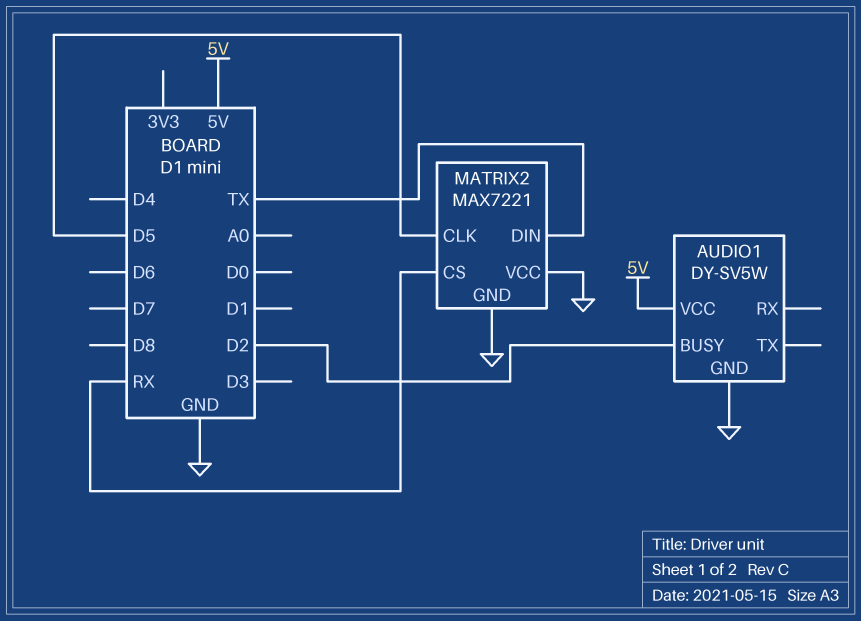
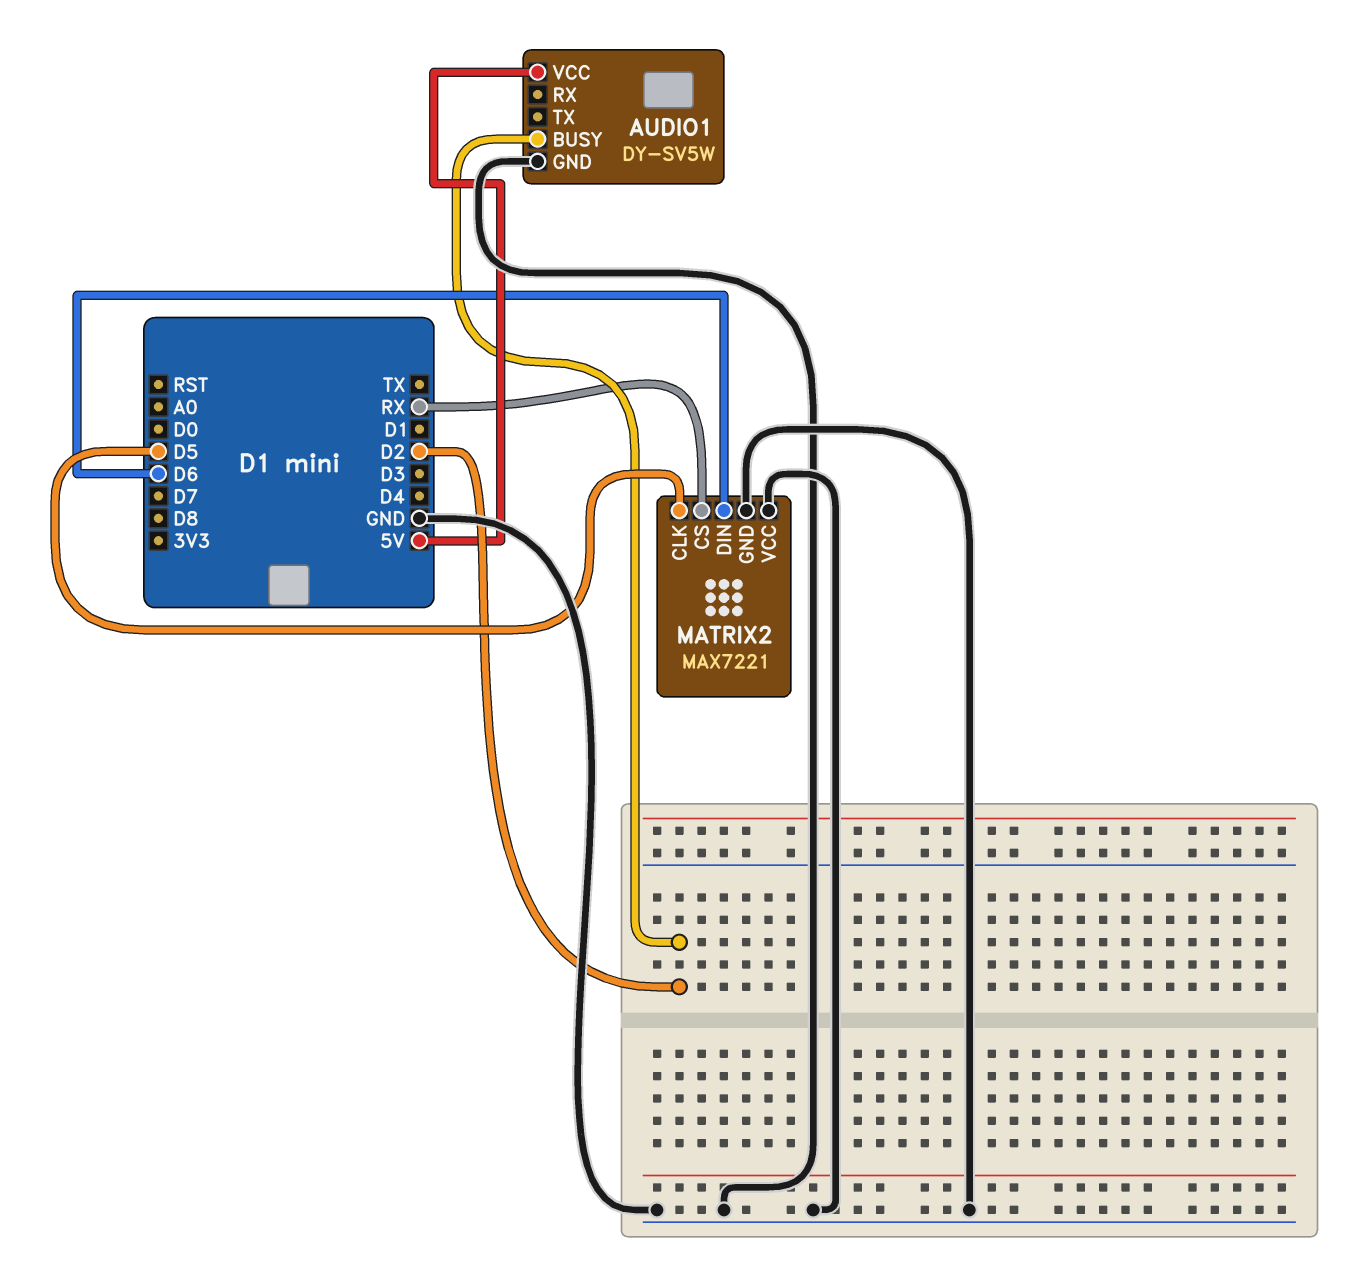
MATRIX2 pin DIN: TX -> D6

